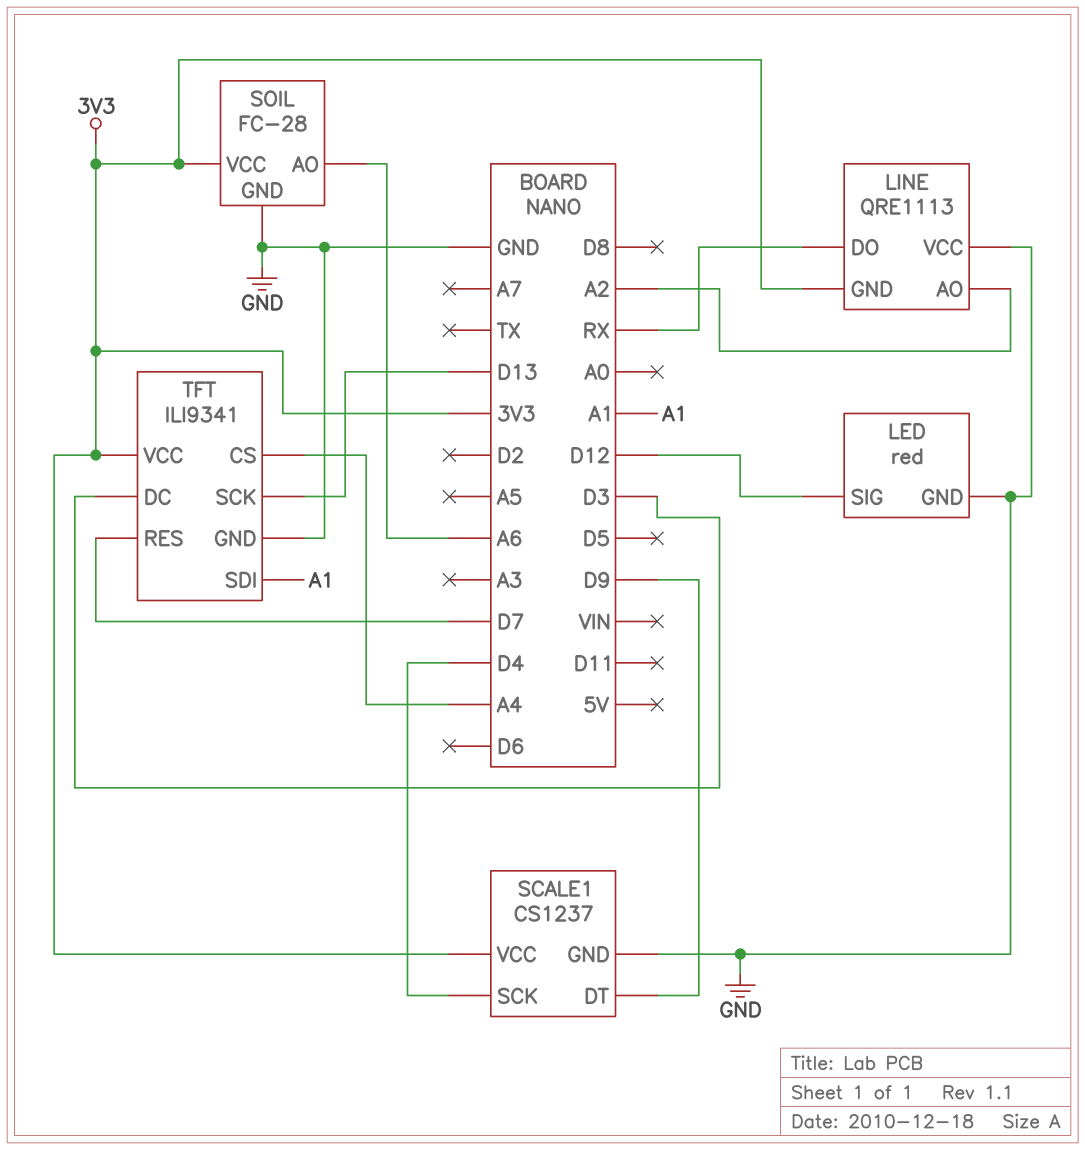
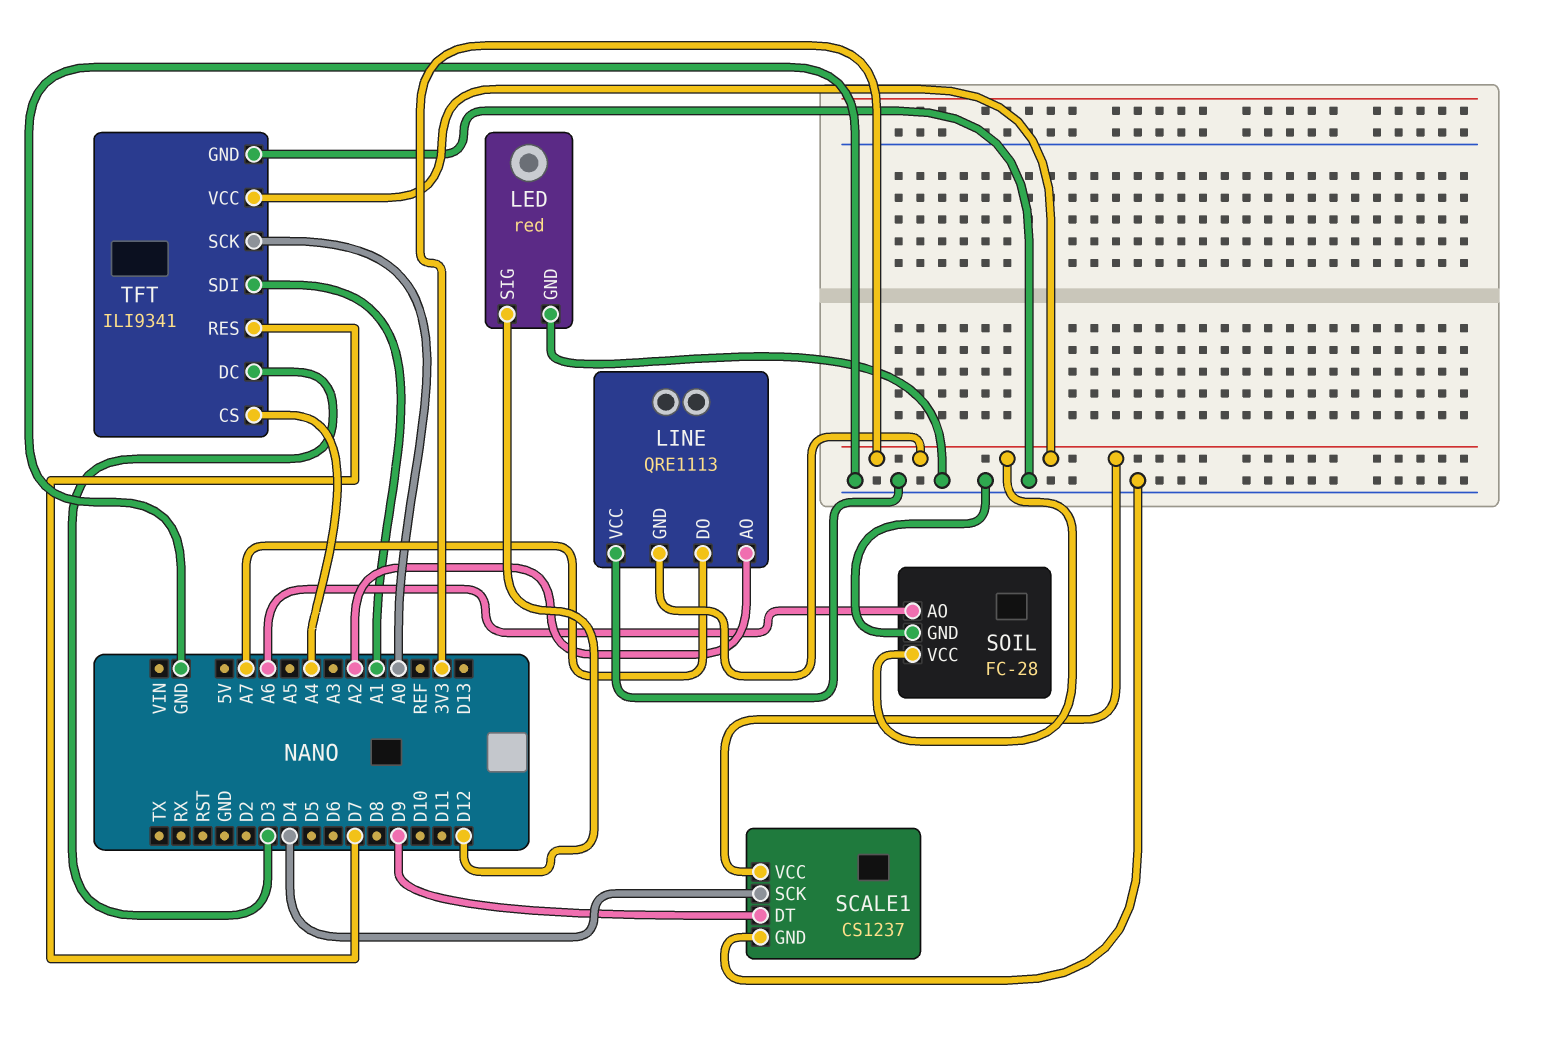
LINE pin DO: RX -> A7
TFT pin SCK: D13 -> A0

